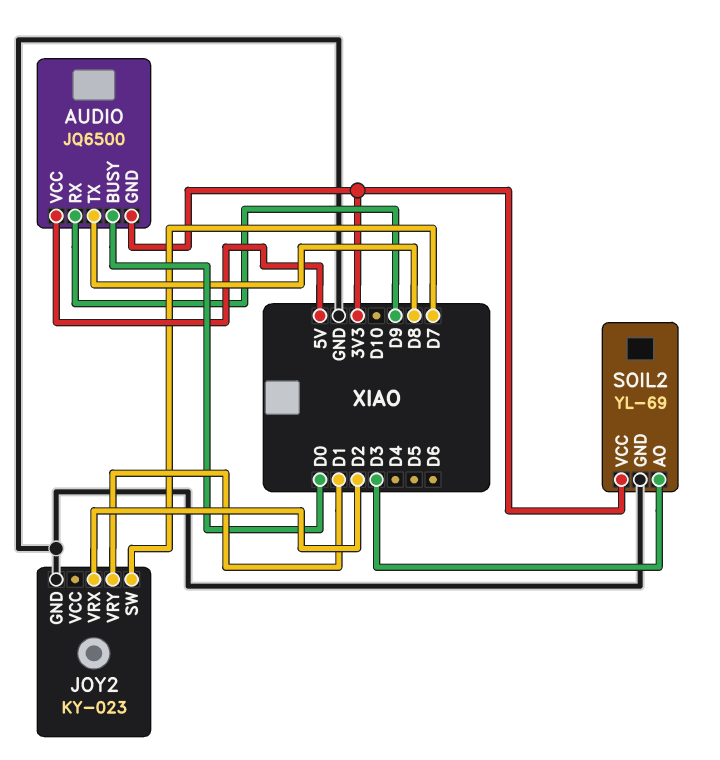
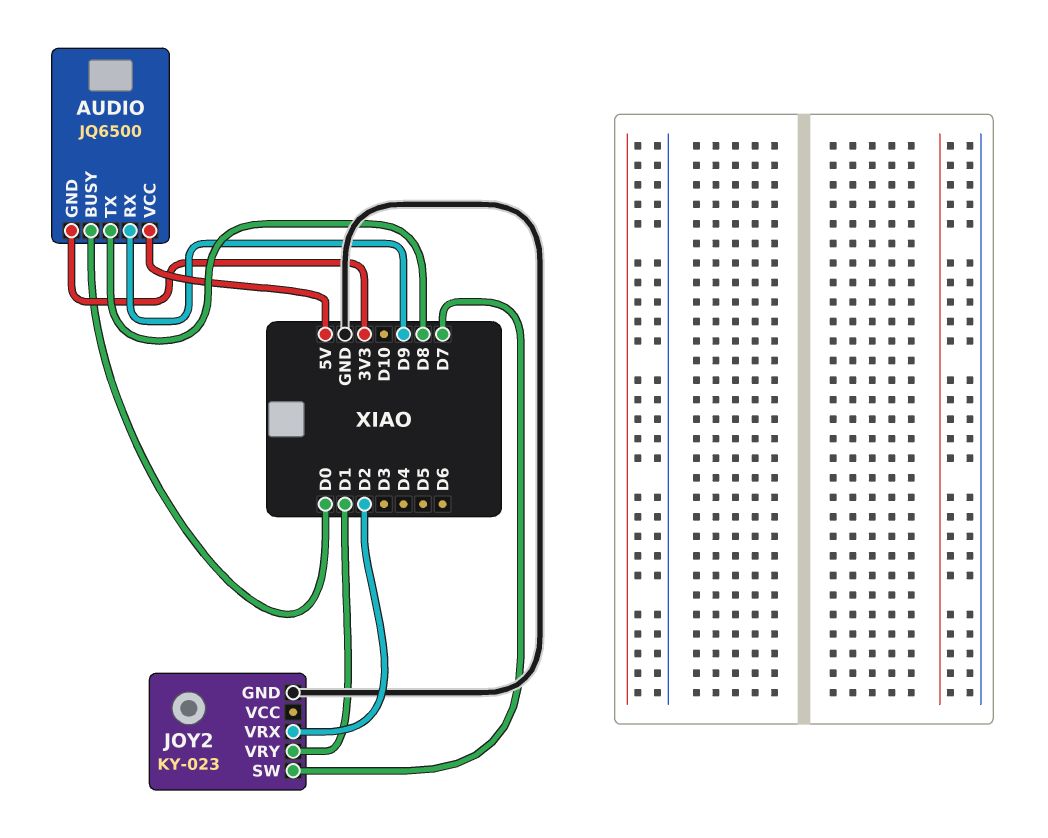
SOIL2: YL-69 -> none
SOIL2 pin AO: D3 -> none
SOIL2 pin GND: GND -> none
SOIL2 pin VCC: 3V3 -> none

